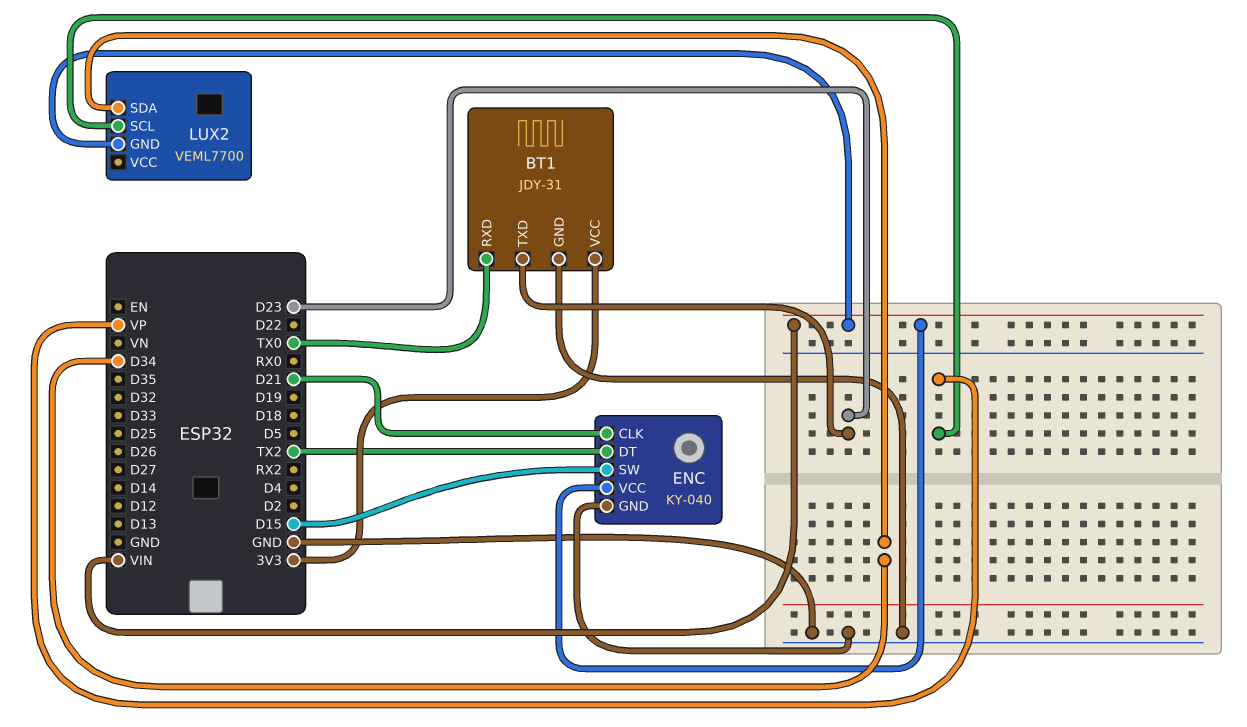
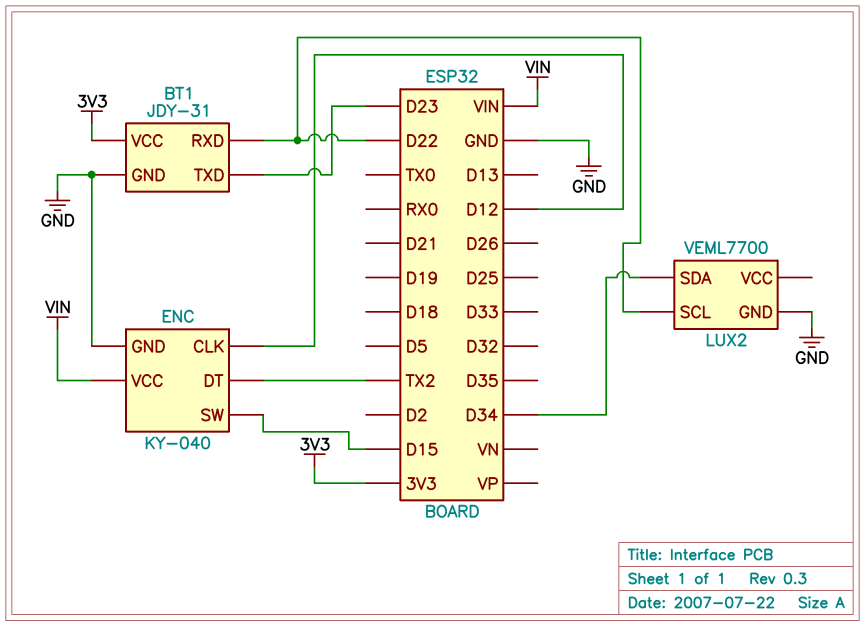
BT1 pin RXD: TX0 -> D22
ENC pin CLK: D21 -> D12
LUX2 pin GND: VIN -> GND
LUX2 pin SCL: VP -> D22

